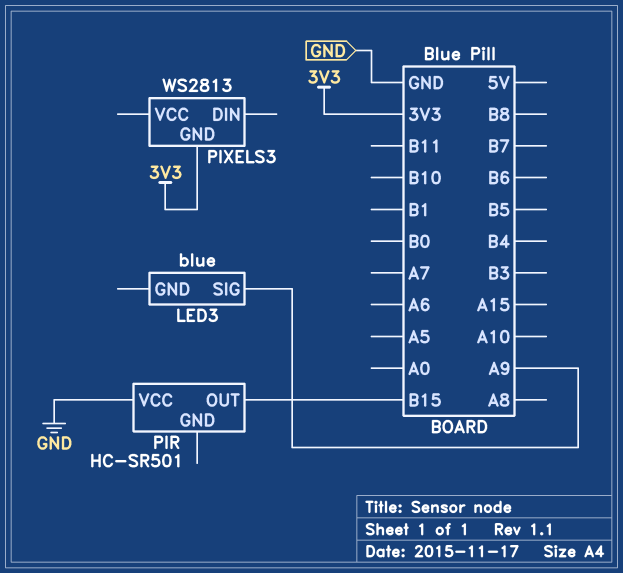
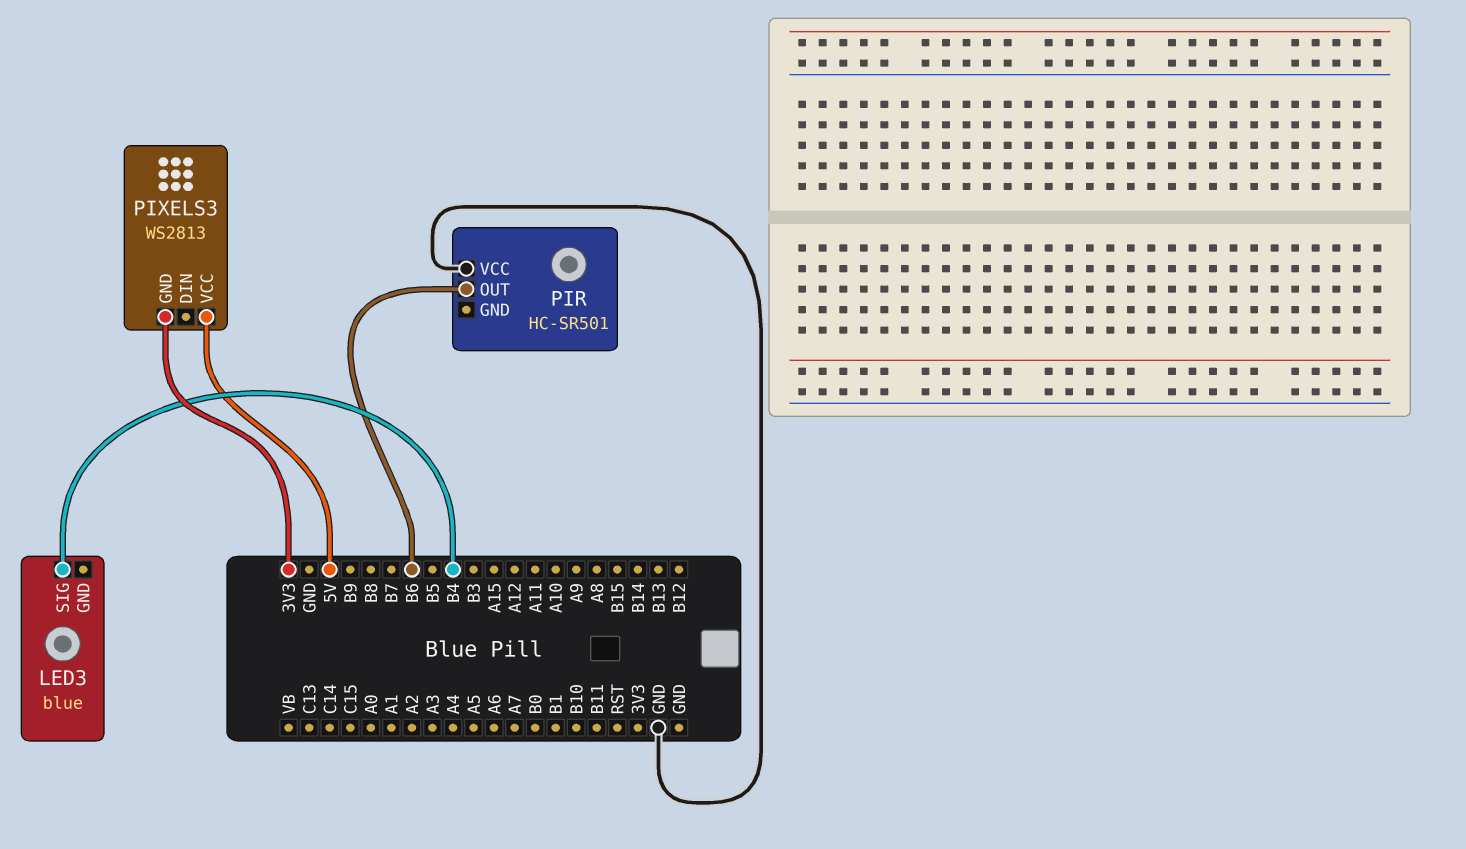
LED3 pin SIG: A9 -> B4
PIR pin OUT: B15 -> B6
PIXELS3 pin VCC: none -> 5V

